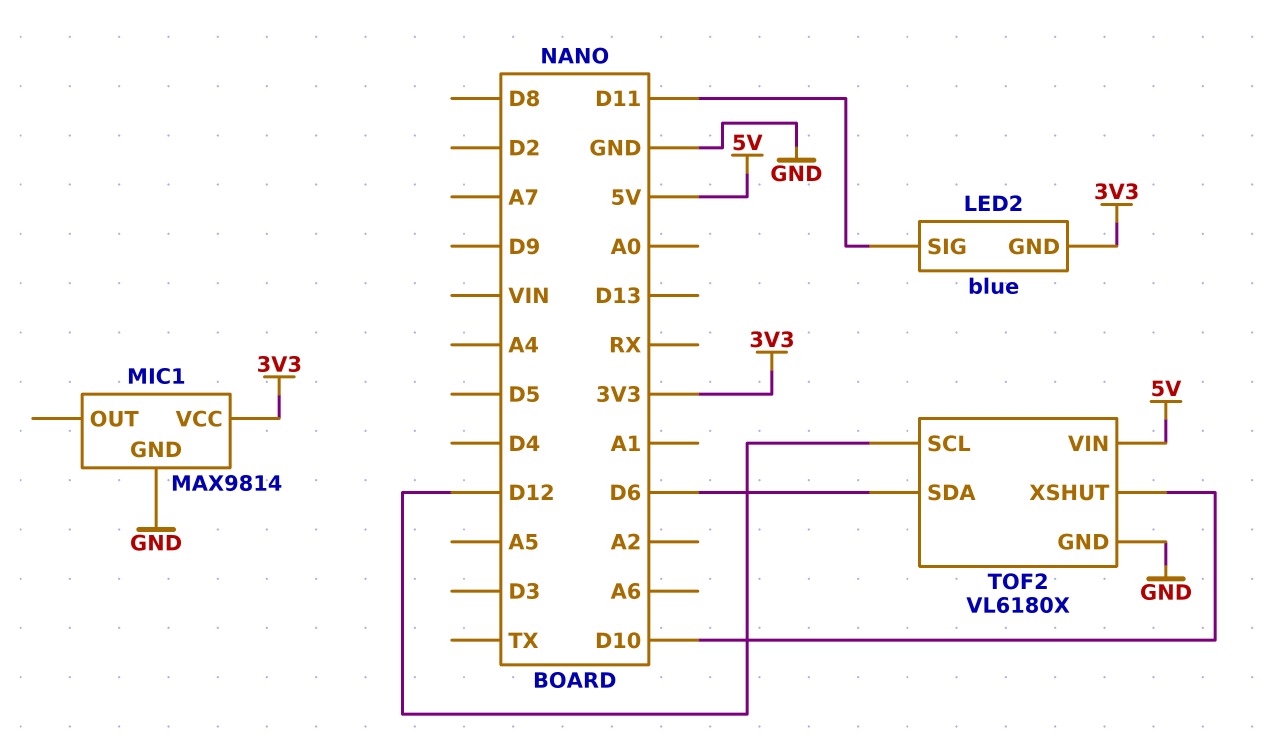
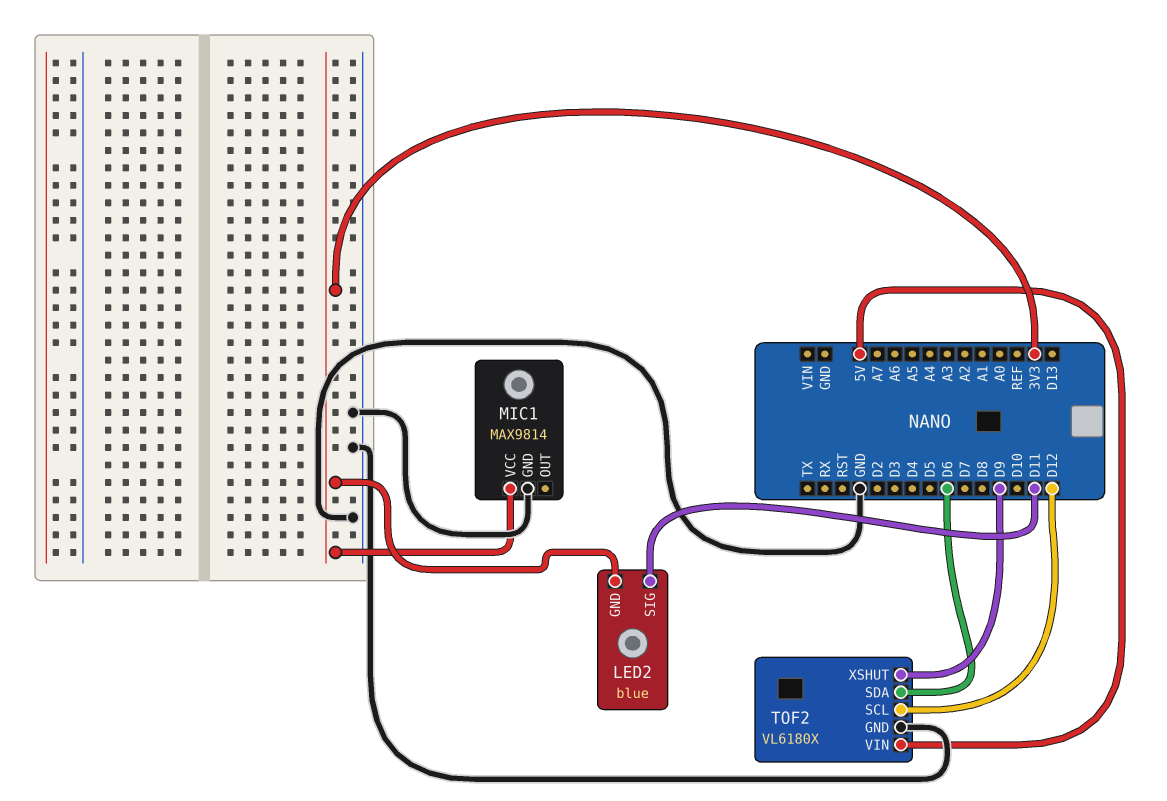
TOF2 pin XSHUT: D10 -> D9

